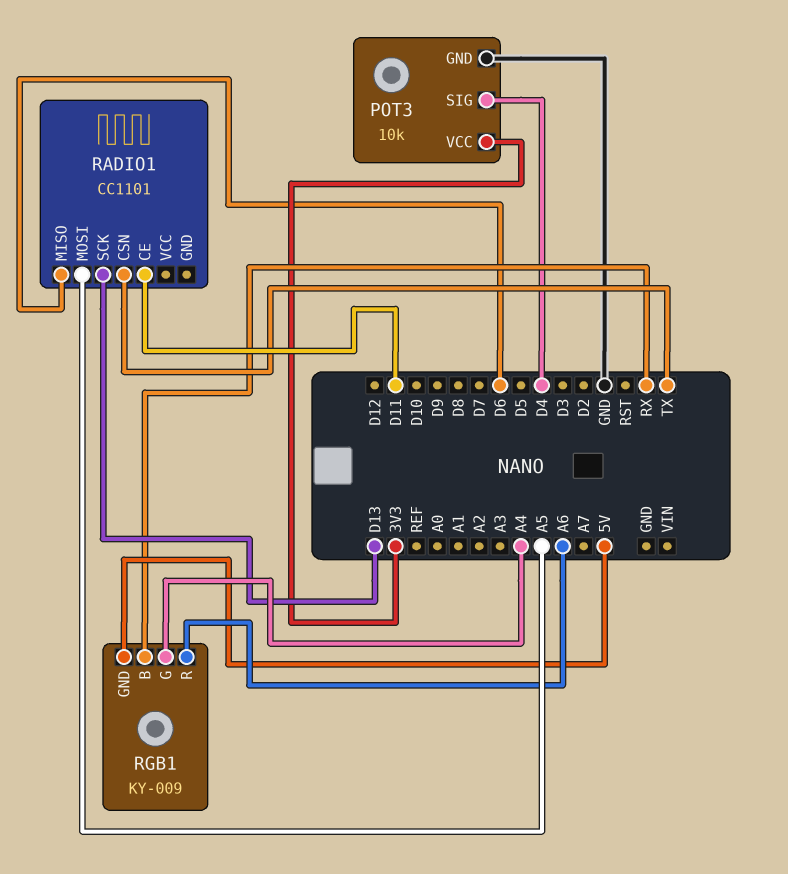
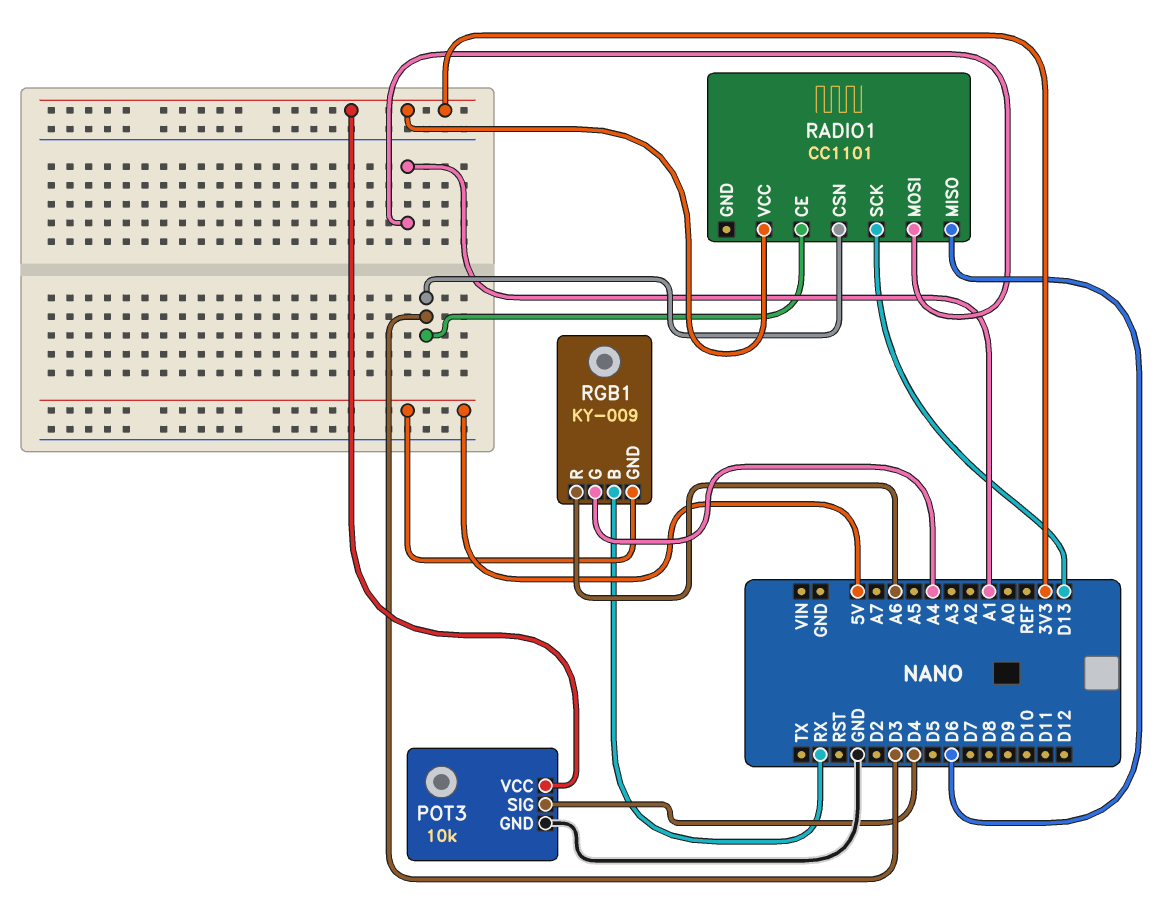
RADIO1 pin CE: D11 -> D3
RADIO1 pin CSN: TX -> D3
RADIO1 pin MOSI: A5 -> A1
RADIO1 pin VCC: none -> 3V3

